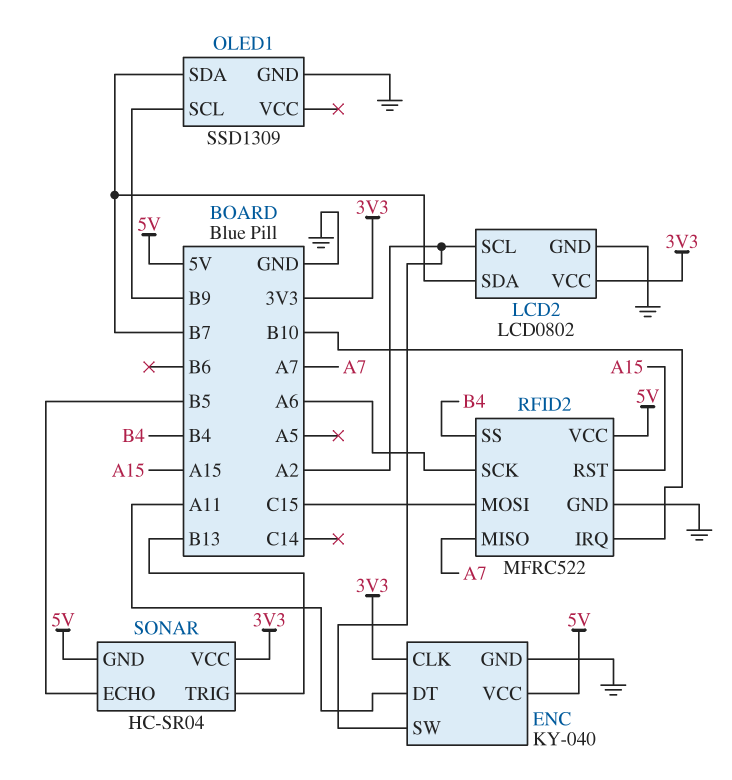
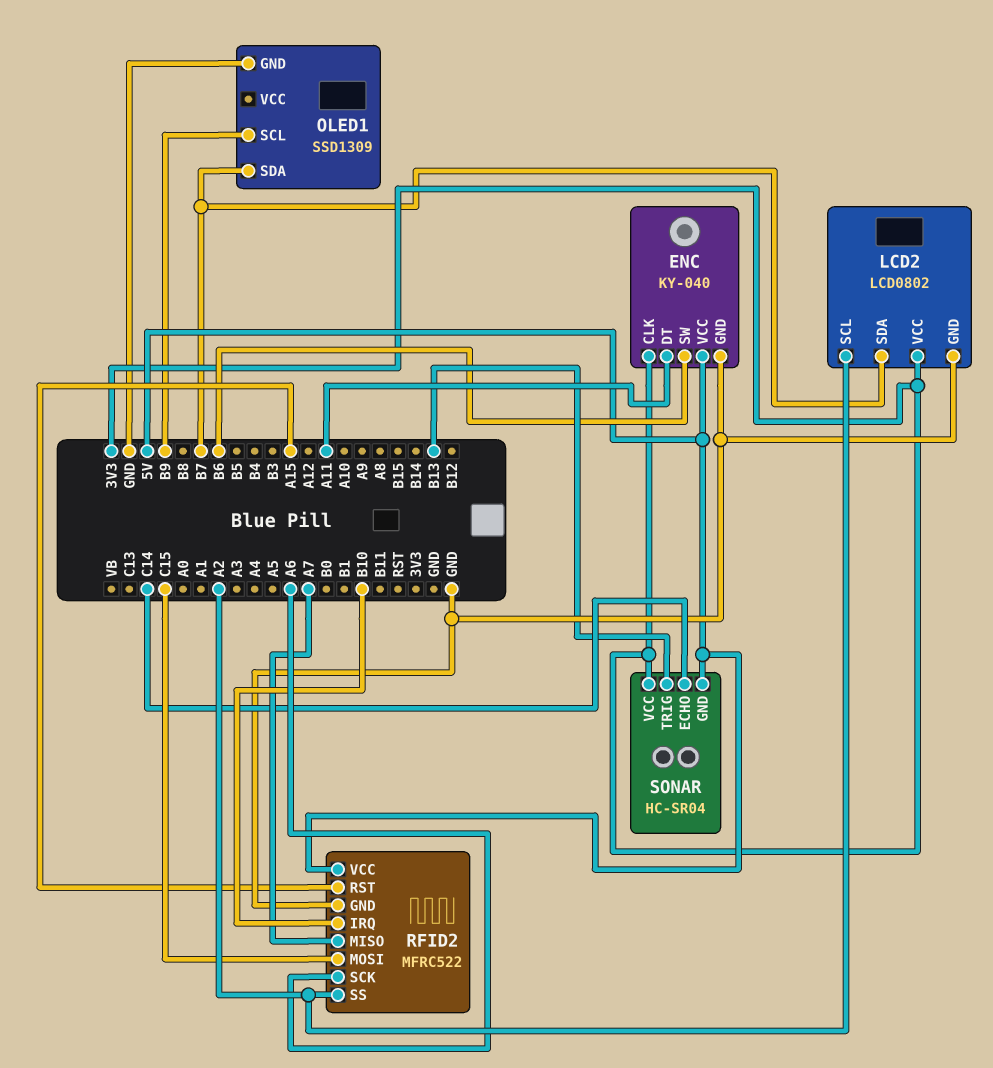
ENC pin SW: A2 -> B6
RFID2 pin SS: B4 -> A2
SONAR pin ECHO: B5 -> C14

